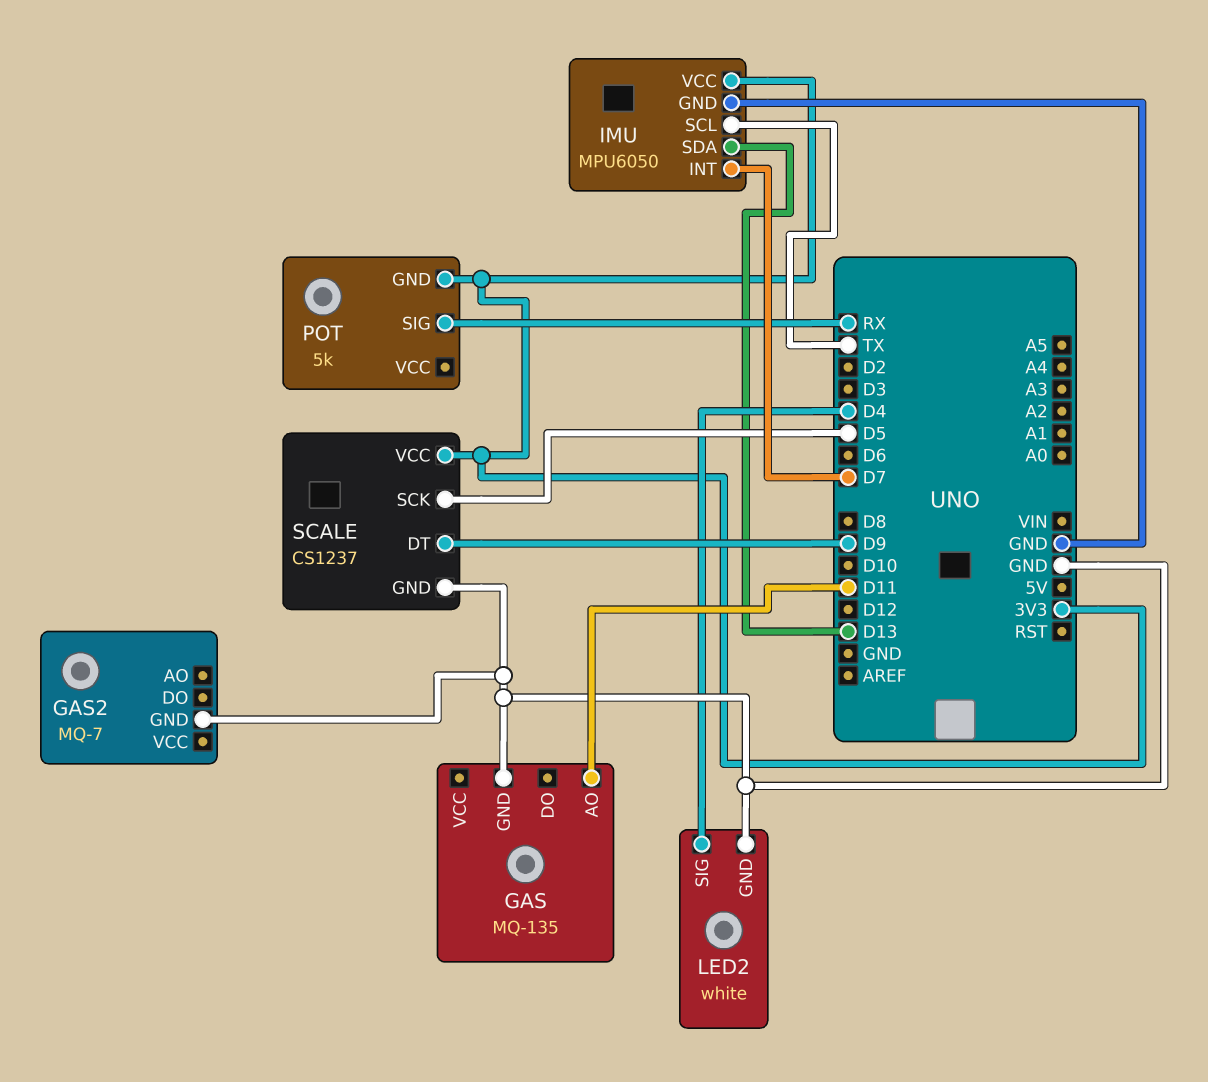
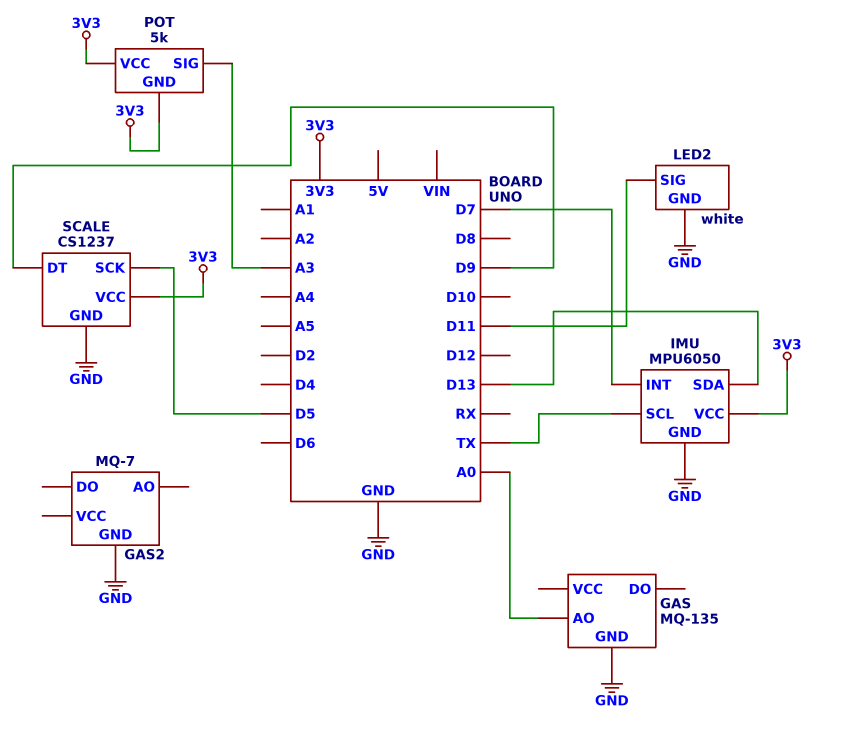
GAS pin AO: D11 -> A0
LED2 pin SIG: D4 -> D11
POT pin SIG: RX -> A3
POT pin VCC: none -> 3V3

